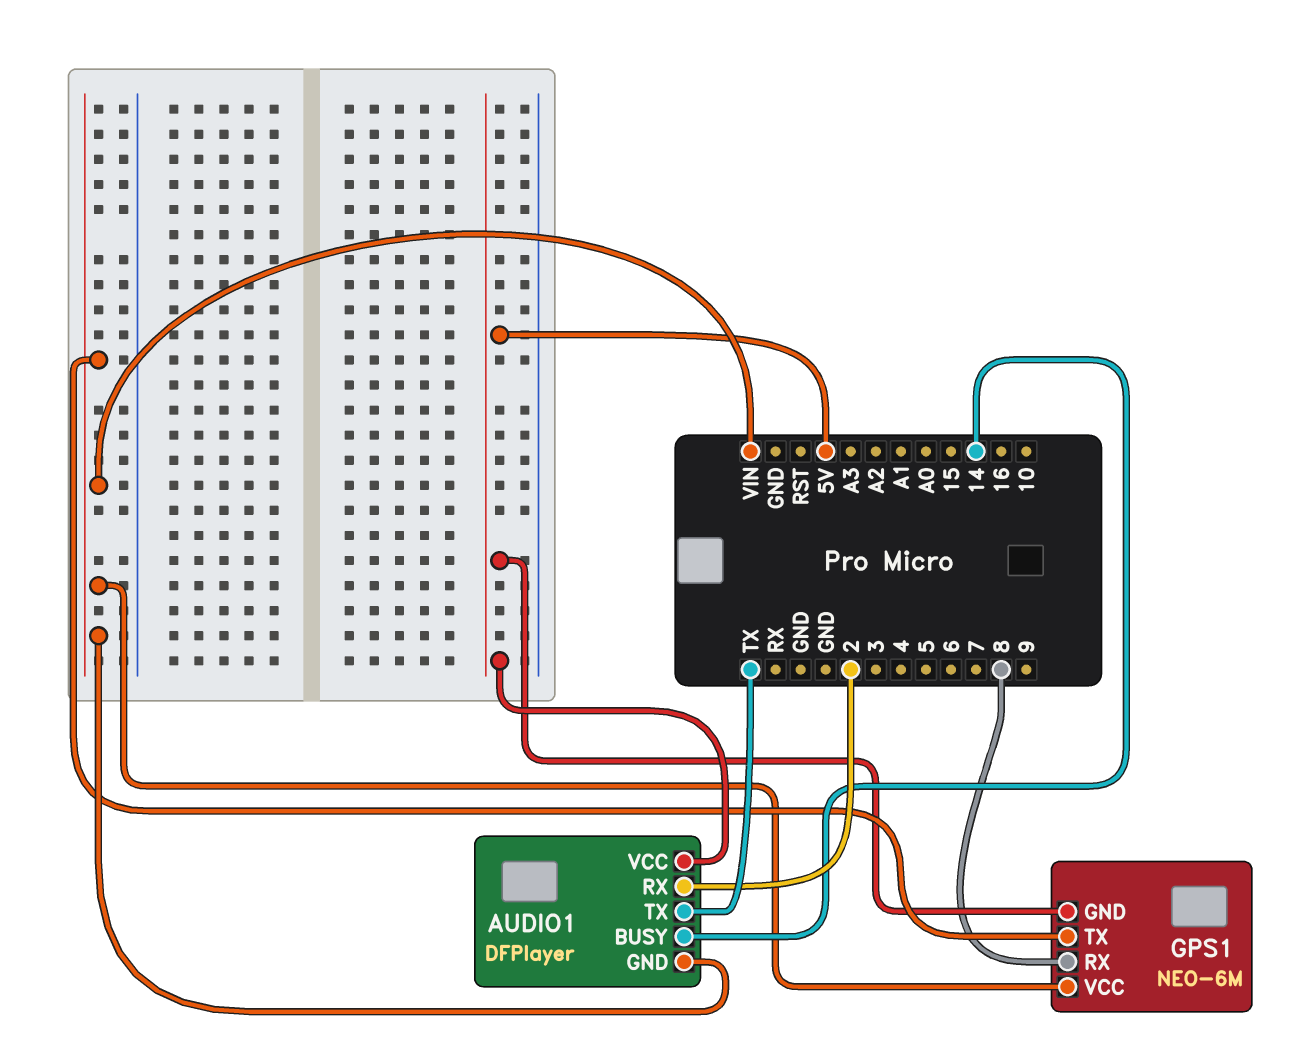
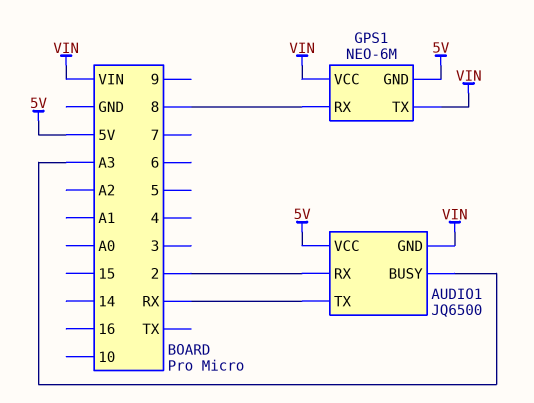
AUDIO1: DFPlayer -> JQ6500
AUDIO1 pin BUSY: 14 -> A3
AUDIO1 pin TX: TX -> RX

